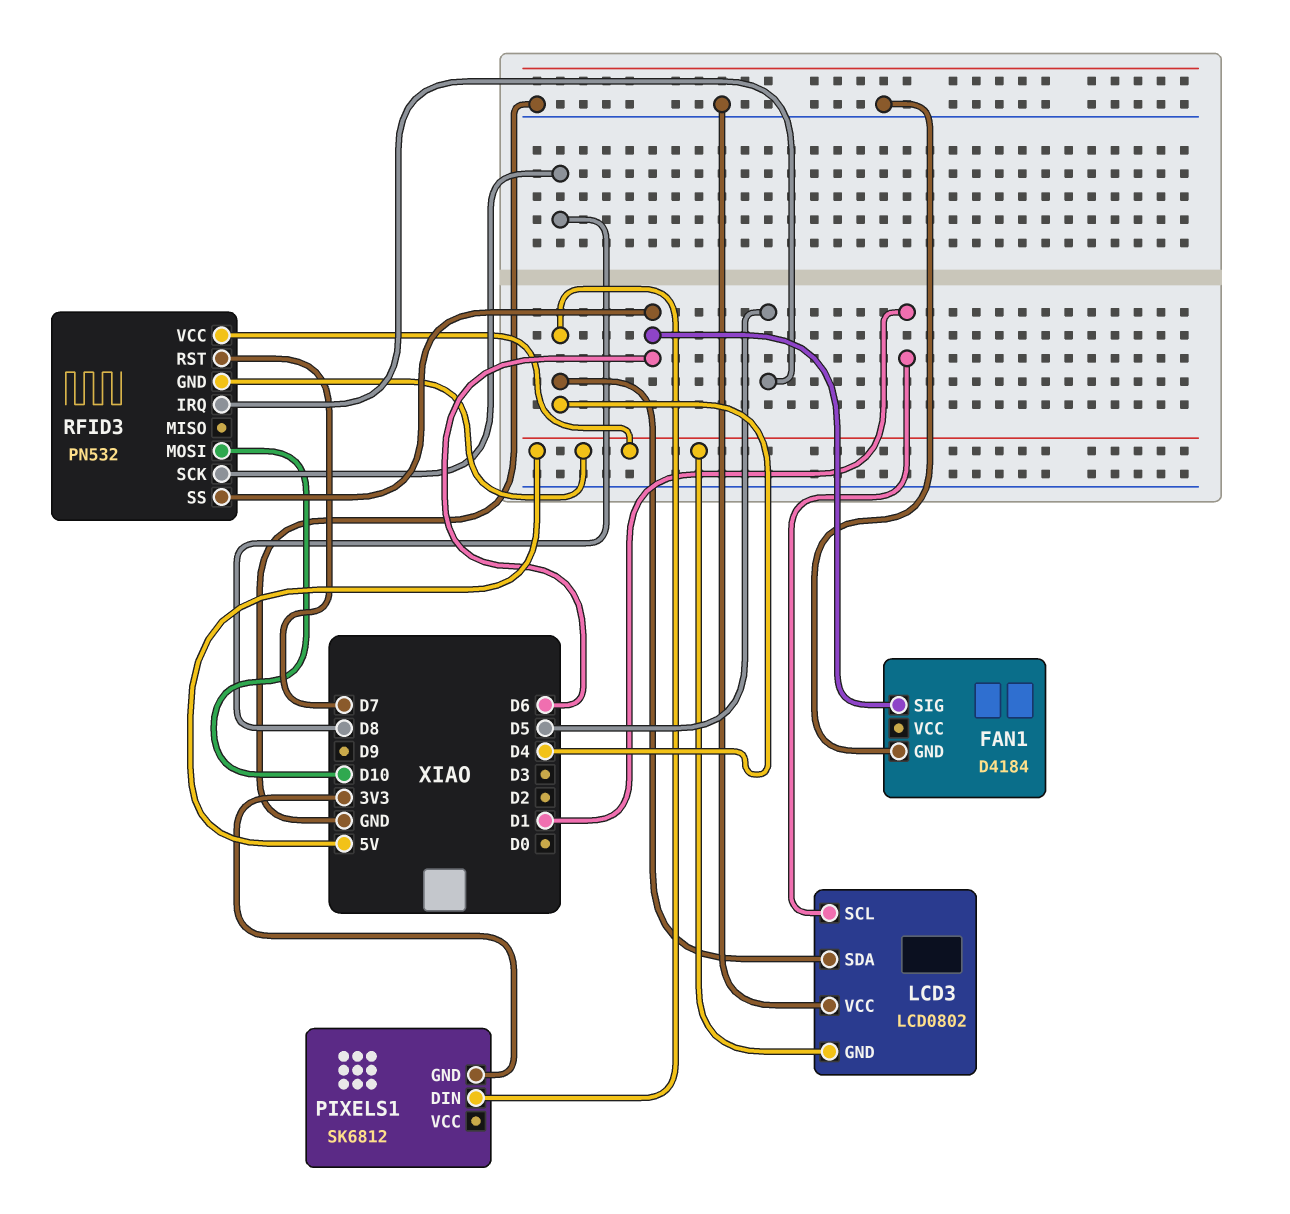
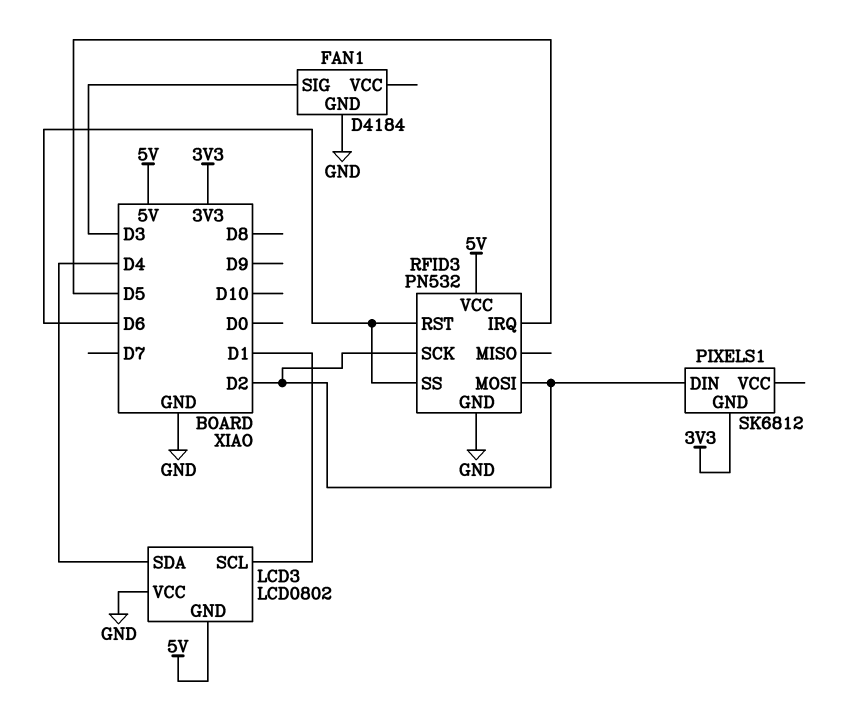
FAN1 pin SIG: D6 -> D3
PIXELS1 pin DIN: D4 -> D2
RFID3 pin GND: 5V -> GND
RFID3 pin MOSI: D10 -> D2
RFID3 pin RST: D7 -> D6
RFID3 pin SCK: D8 -> D2

